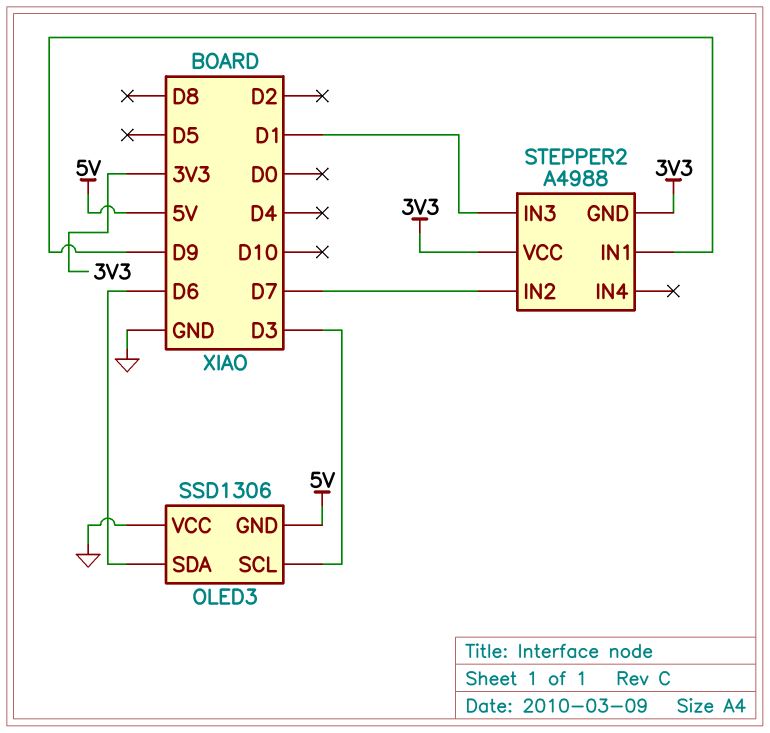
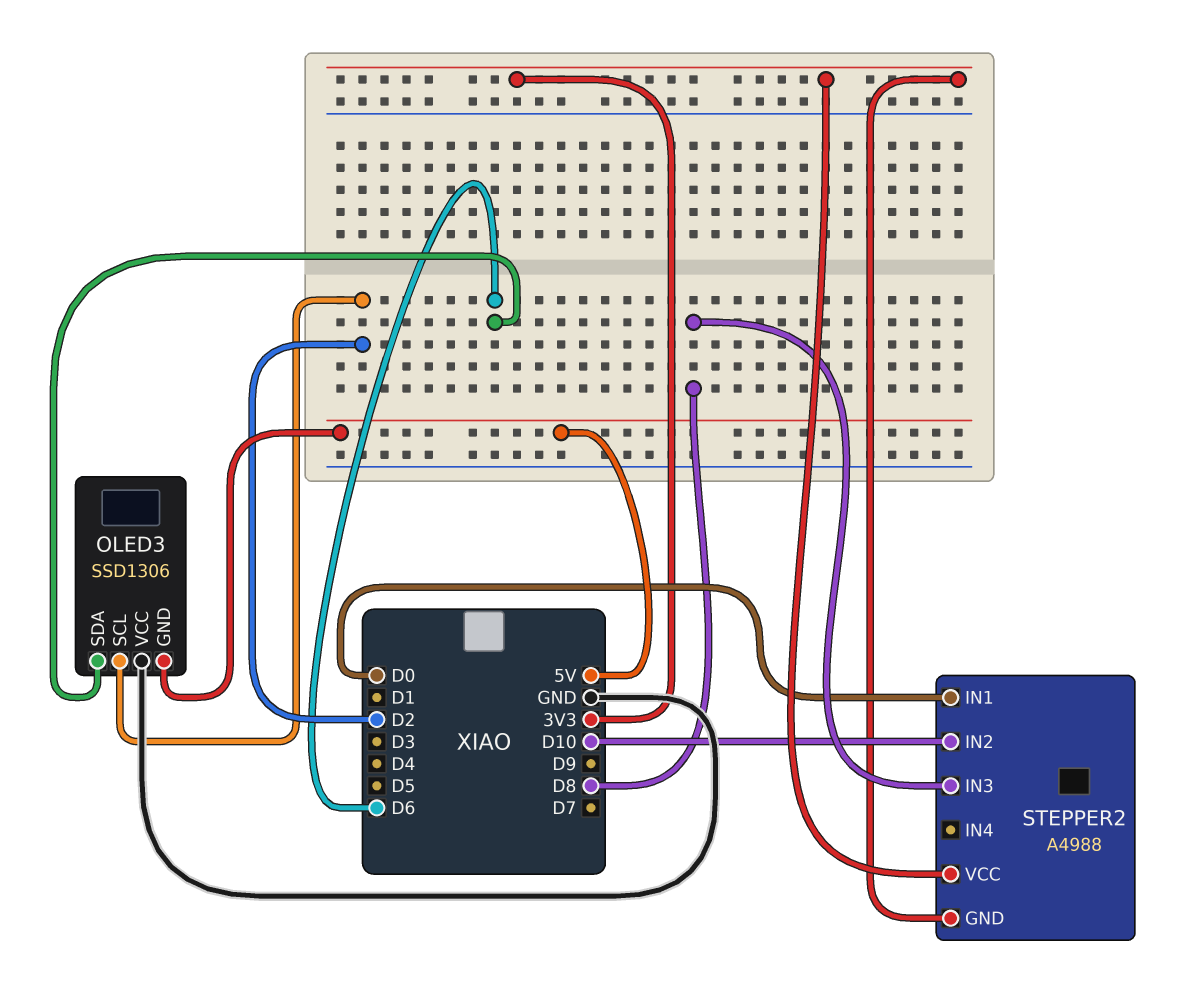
OLED3 pin SCL: D3 -> D2
STEPPER2 pin IN1: D9 -> D0
STEPPER2 pin IN2: D7 -> D10
STEPPER2 pin IN3: D1 -> D8

